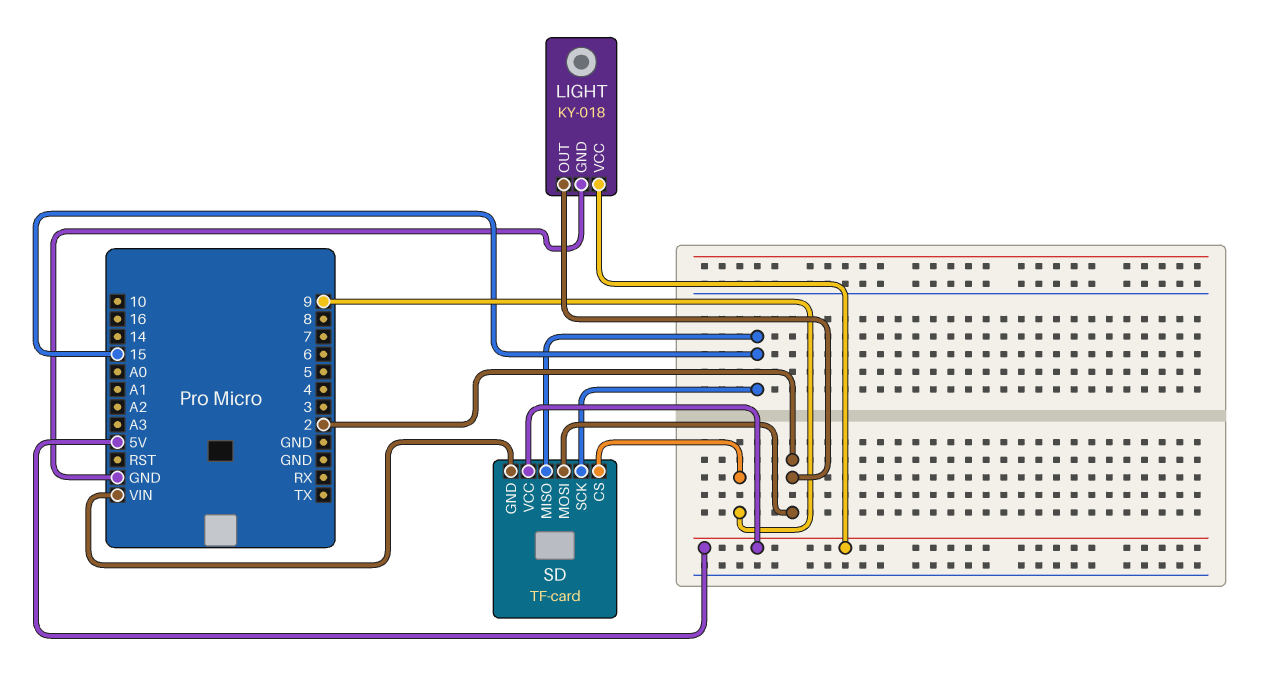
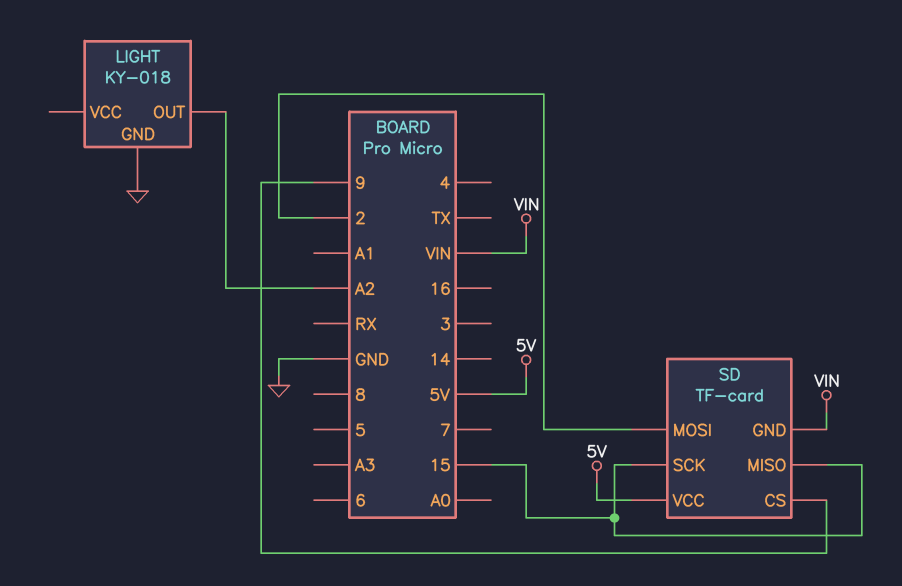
LIGHT pin OUT: 2 -> A2
LIGHT pin VCC: 5V -> none

